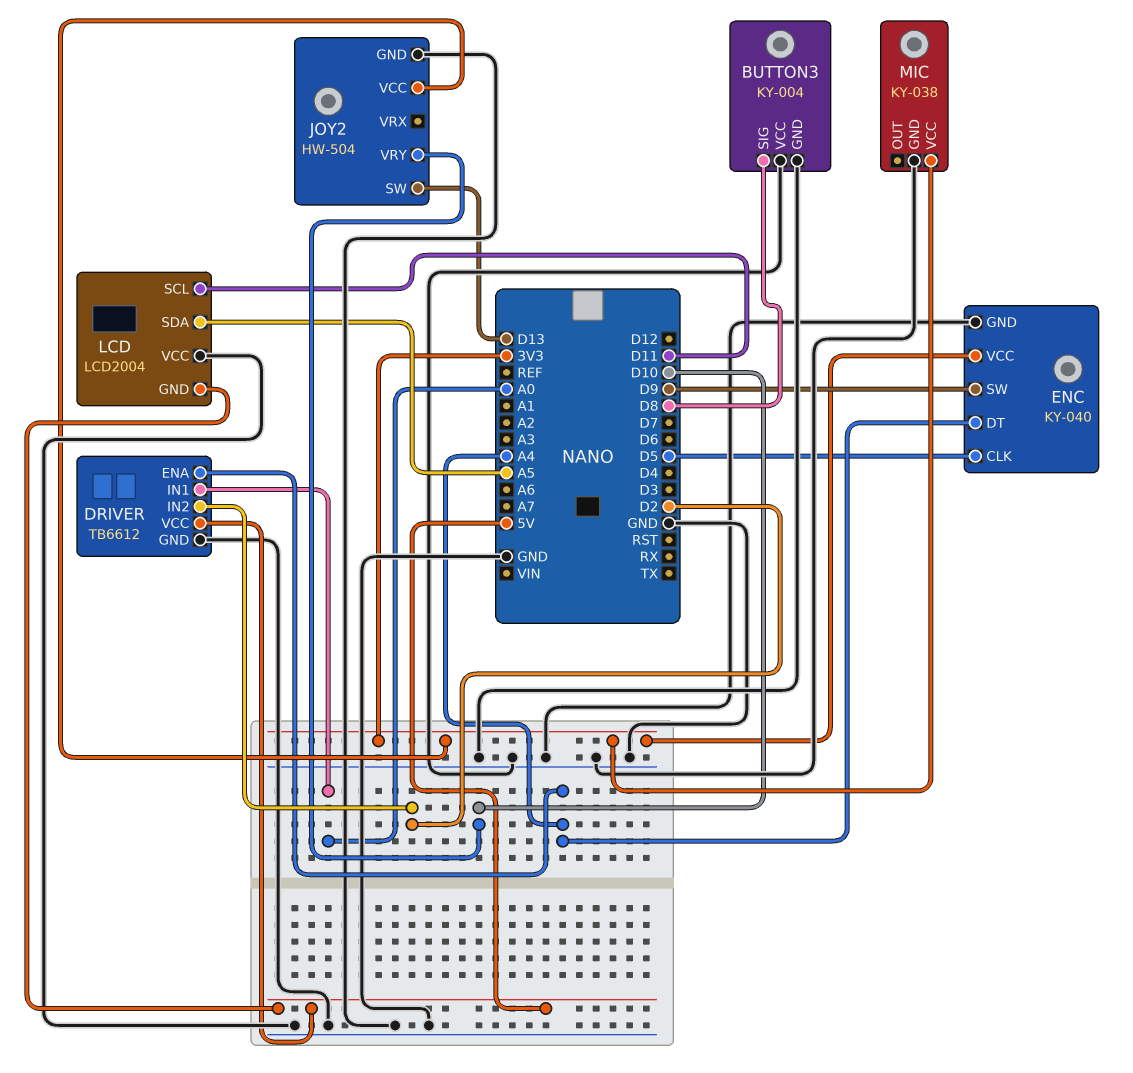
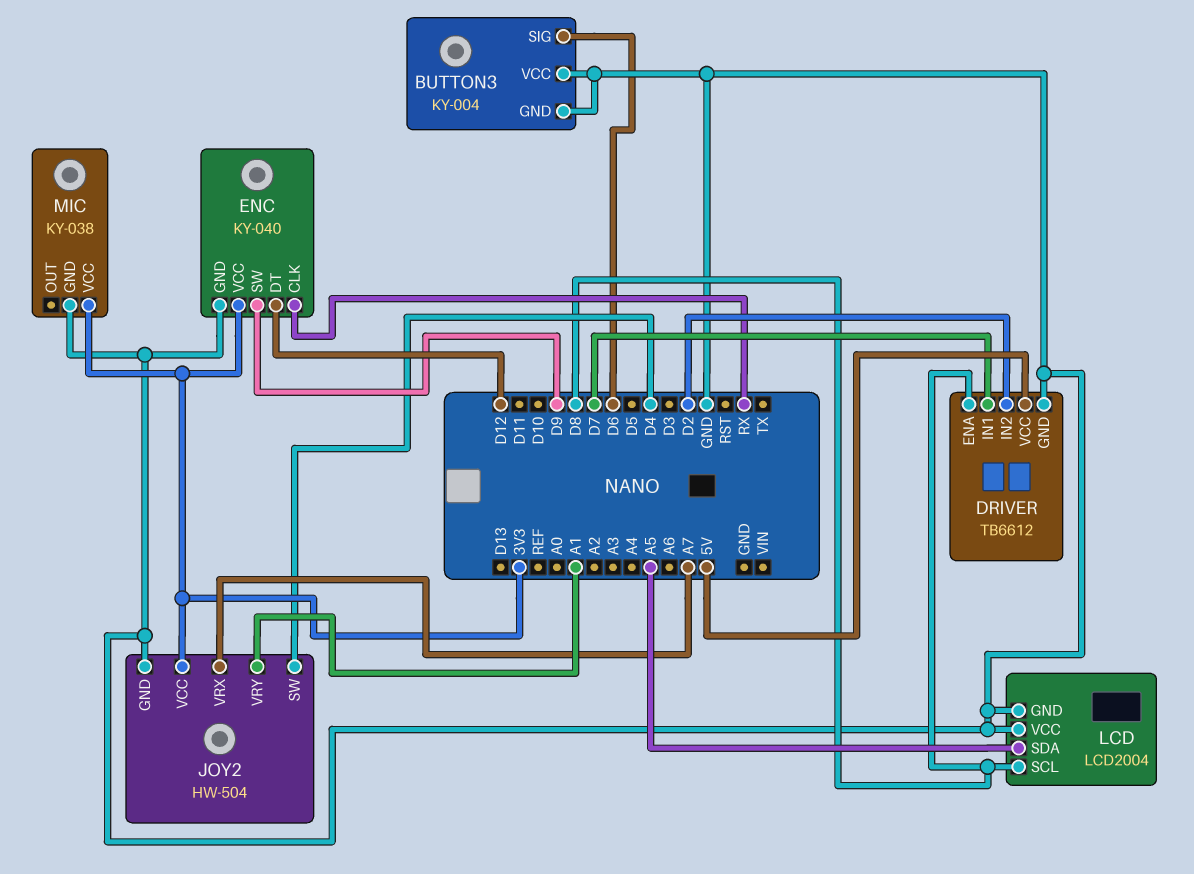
BUTTON3 pin SIG: D8 -> D6
DRIVER pin ENA: A4 -> D8
DRIVER pin IN1: A0 -> D7
ENC pin CLK: D5 -> RX
ENC pin DT: A4 -> D12
JOY2 pin SW: D13 -> D4
JOY2 pin VRX: none -> A7
JOY2 pin VRY: D10 -> A1
LCD pin GND: 5V -> GND
LCD pin SCL: D11 -> D8

